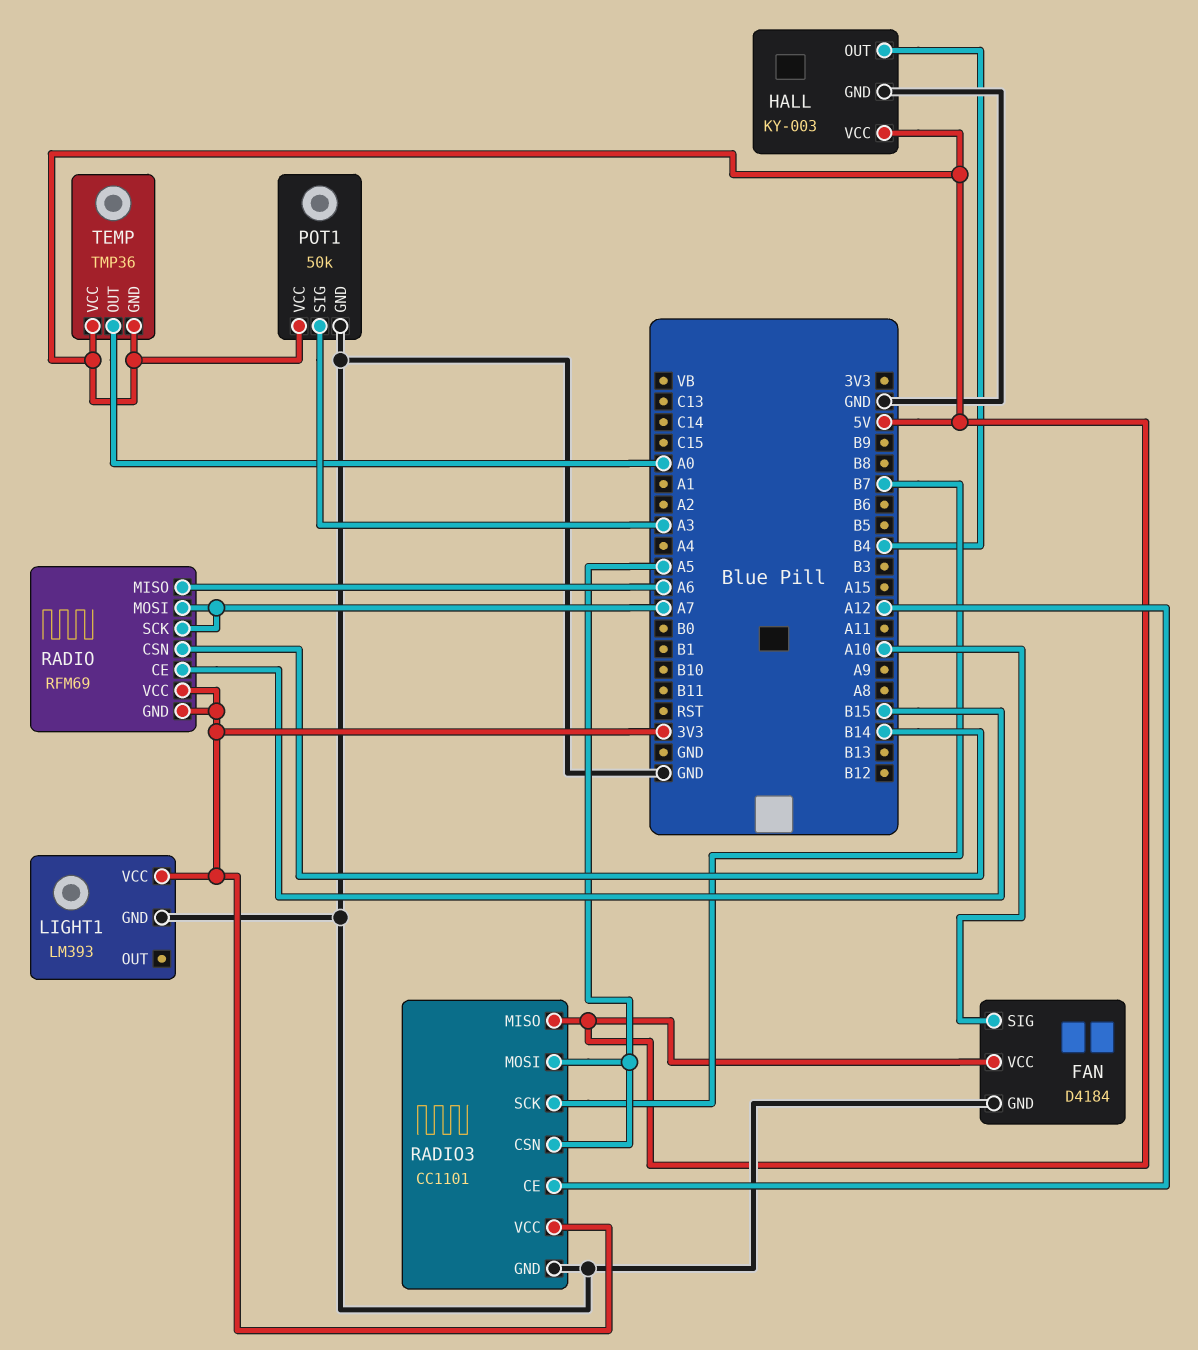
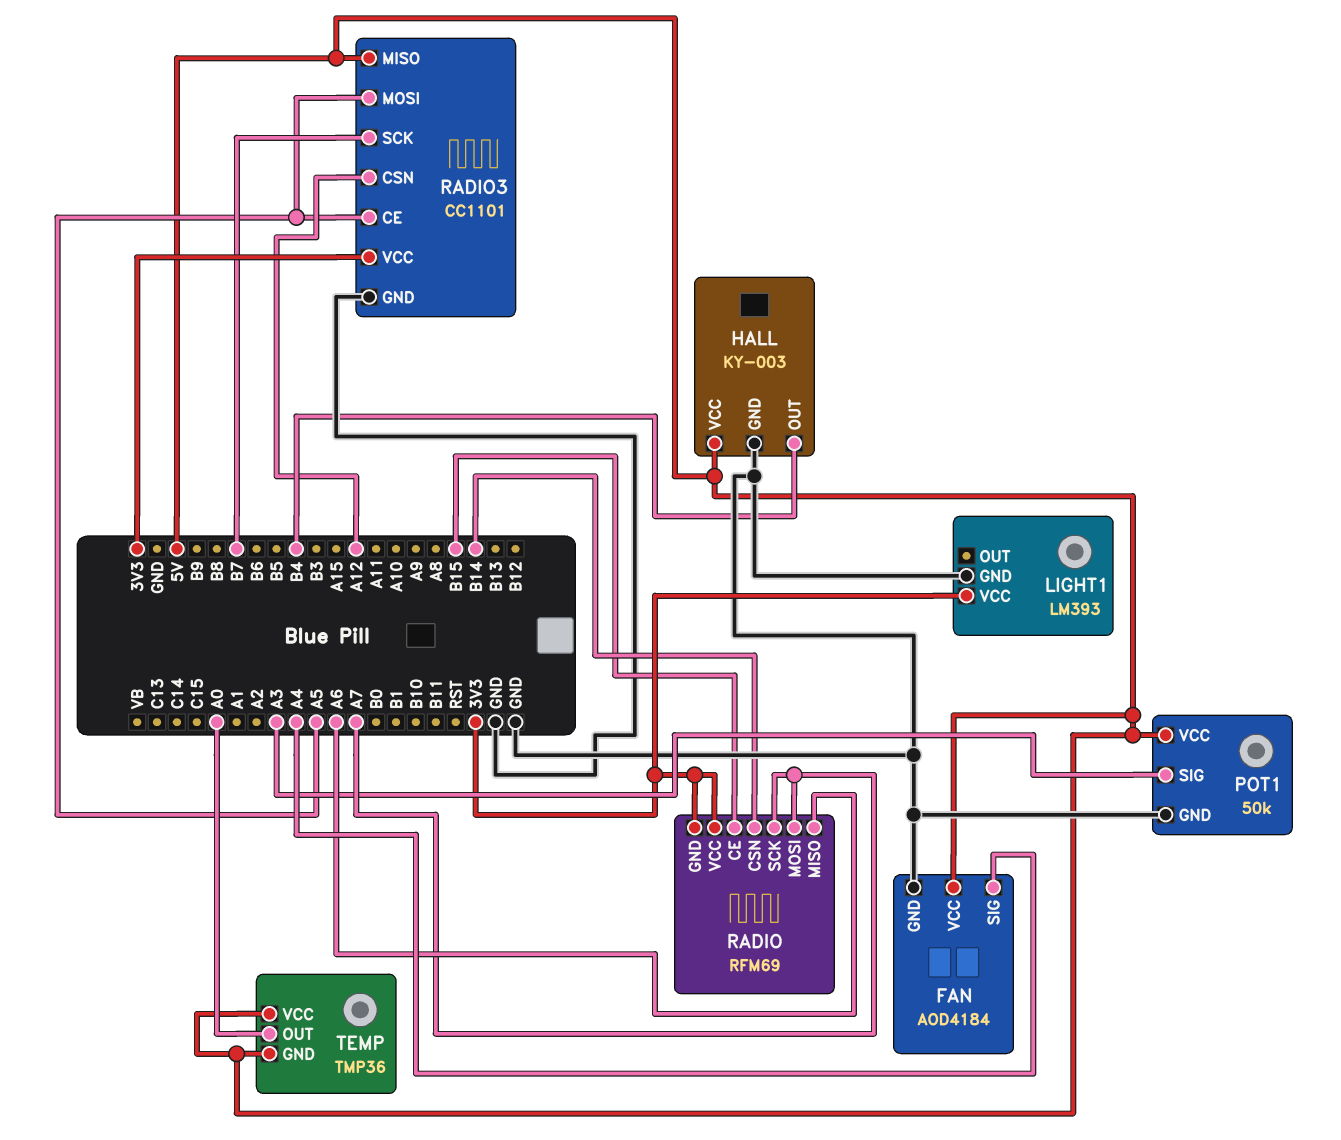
FAN: D4184 -> AOD4184
FAN pin SIG: A10 -> A4
RADIO3 pin CE: A12 -> A5
RADIO3 pin CSN: A5 -> A12

